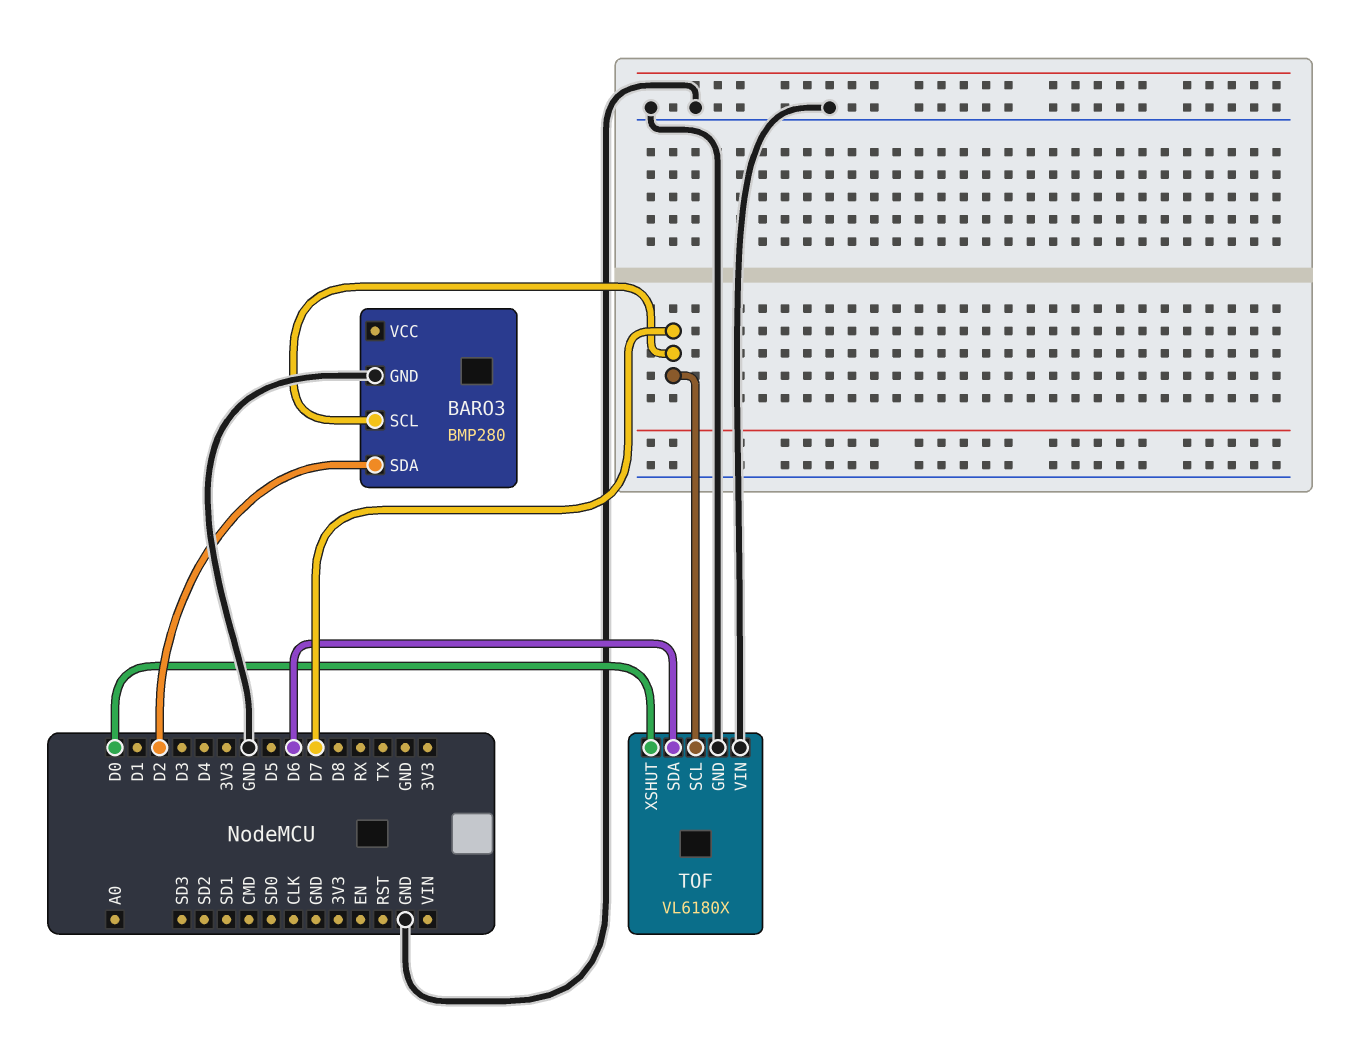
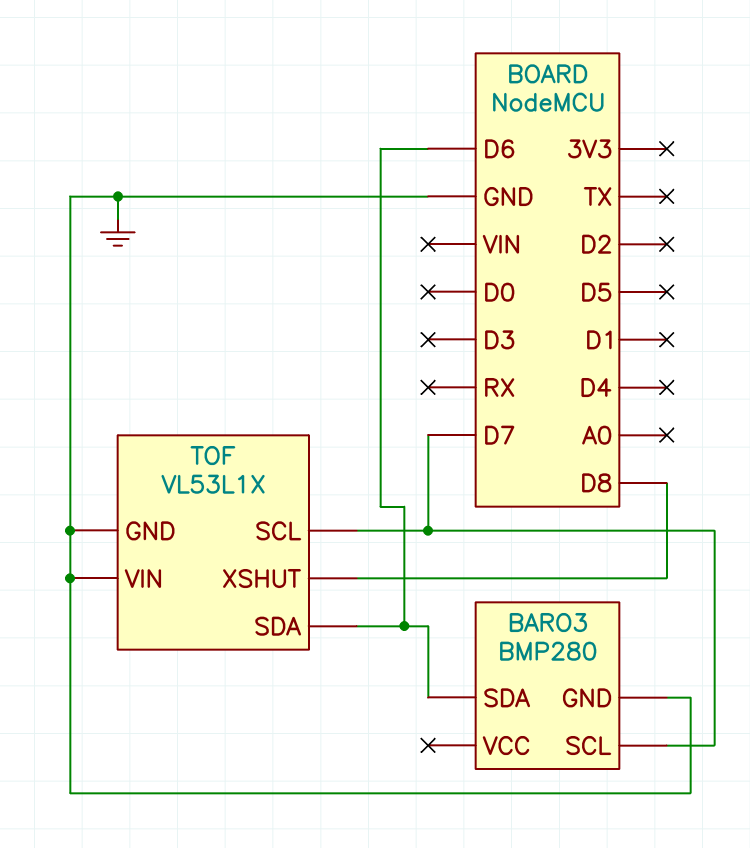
BARO3 pin SDA: D2 -> D6
TOF: VL6180X -> VL53L1X
TOF pin XSHUT: D0 -> D8

